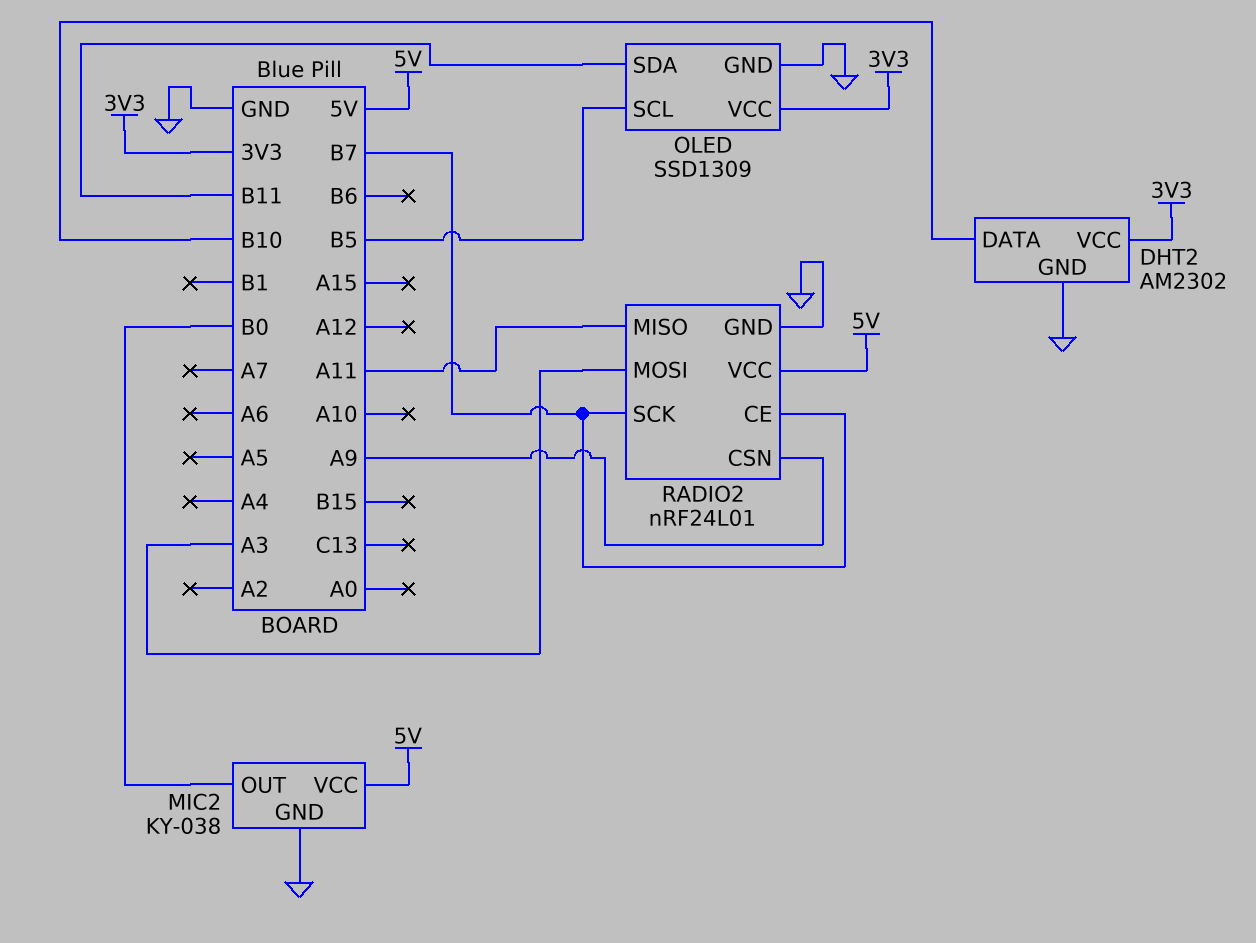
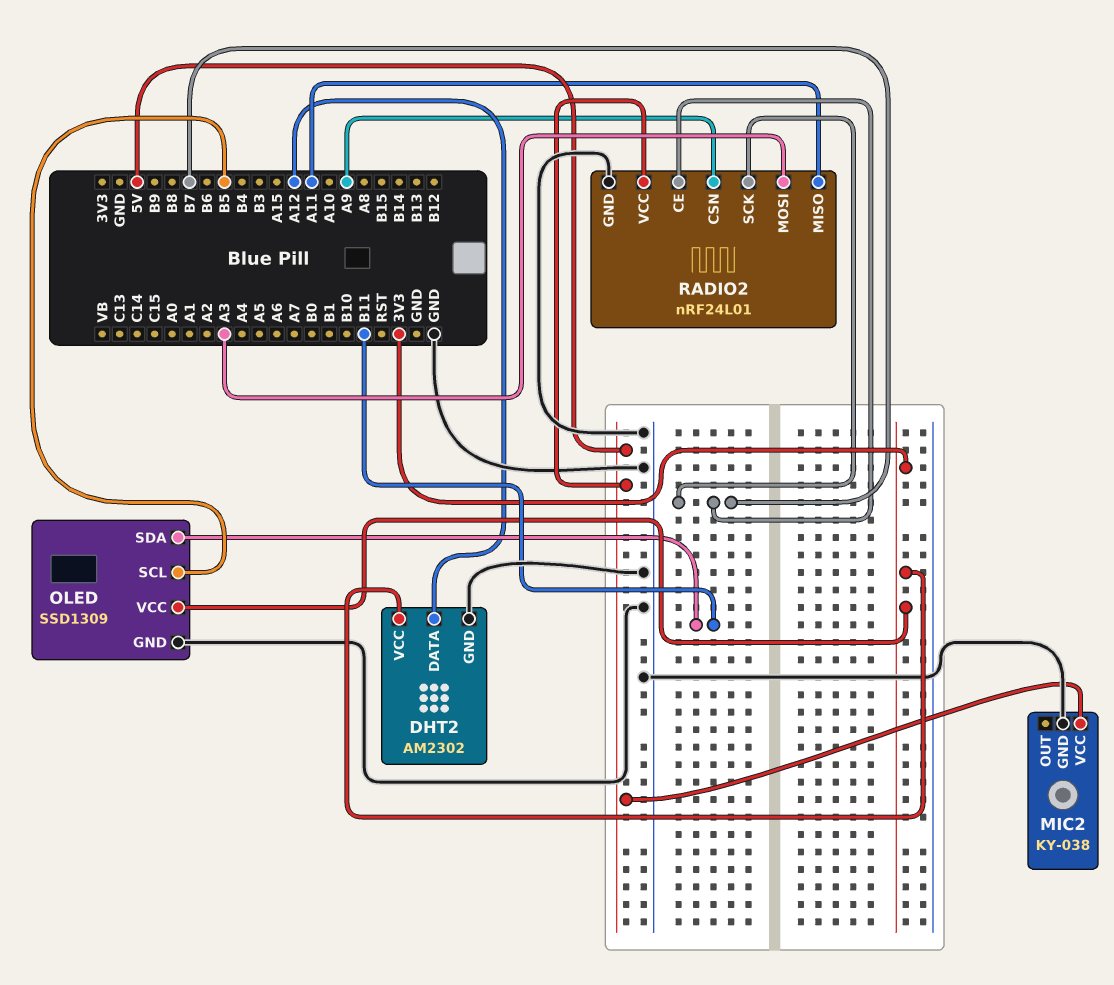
DHT2 pin DATA: B10 -> A12
MIC2 pin OUT: B0 -> none

